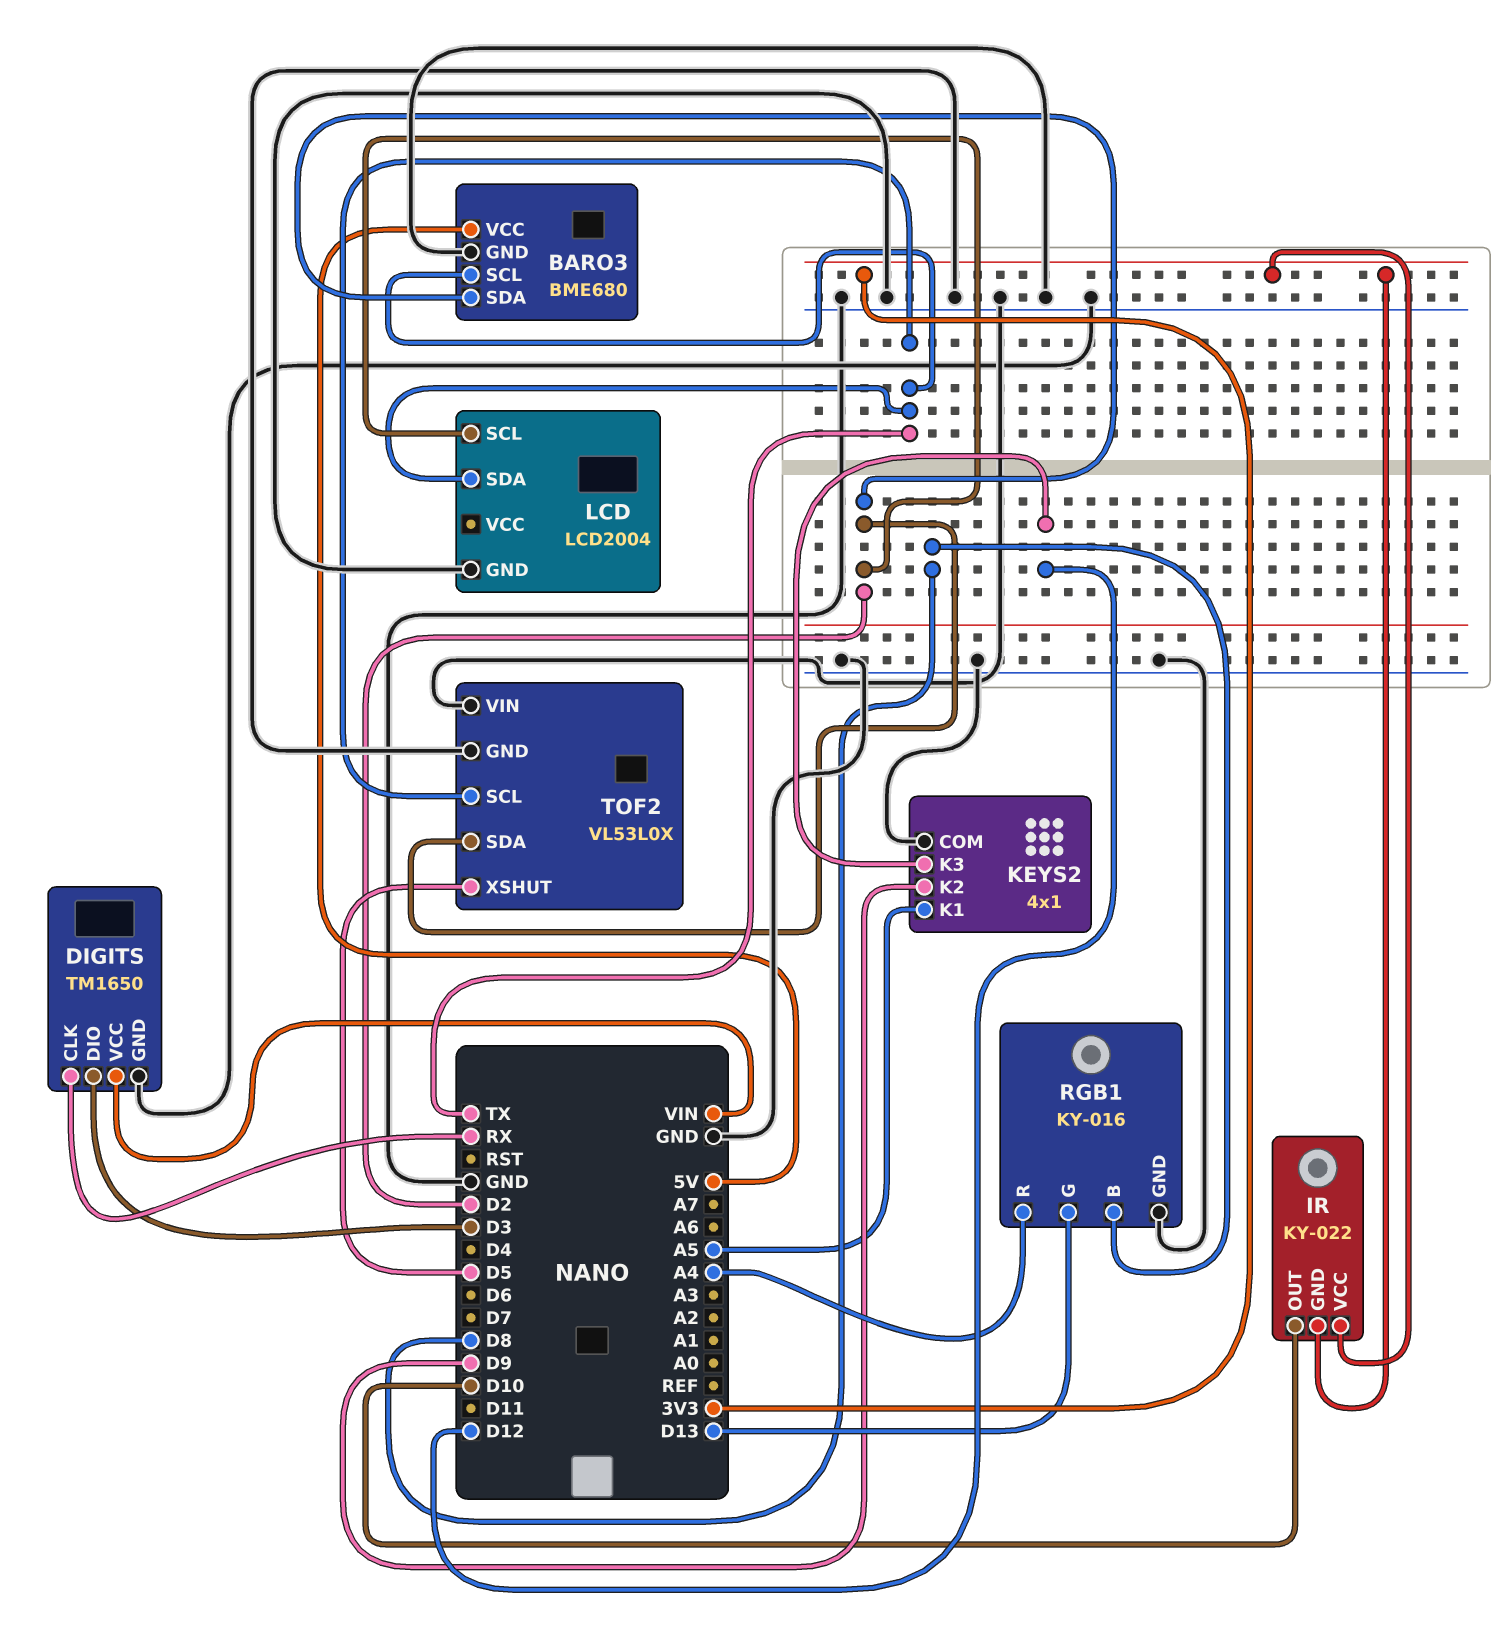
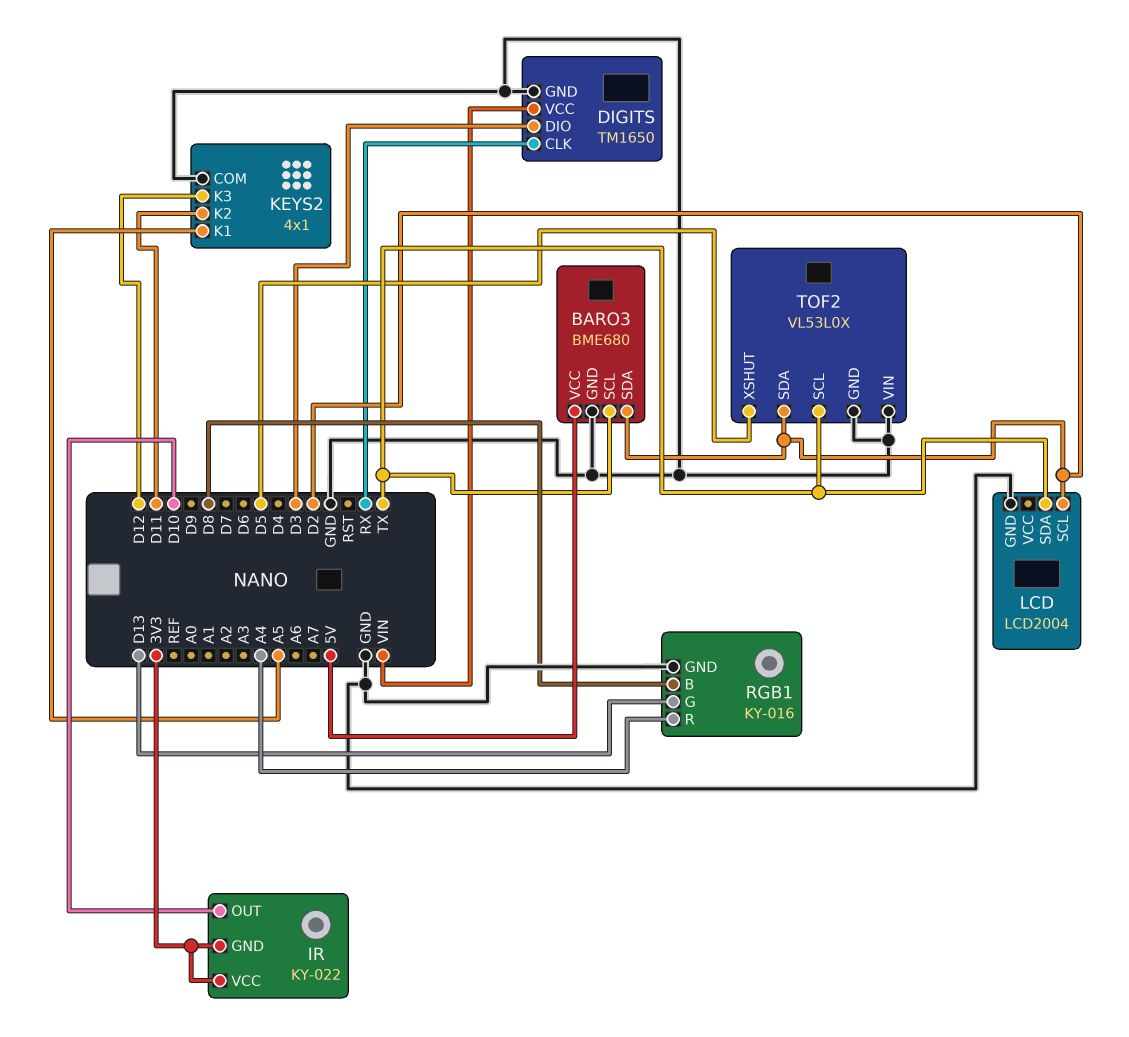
KEYS2 pin K2: D9 -> D11

